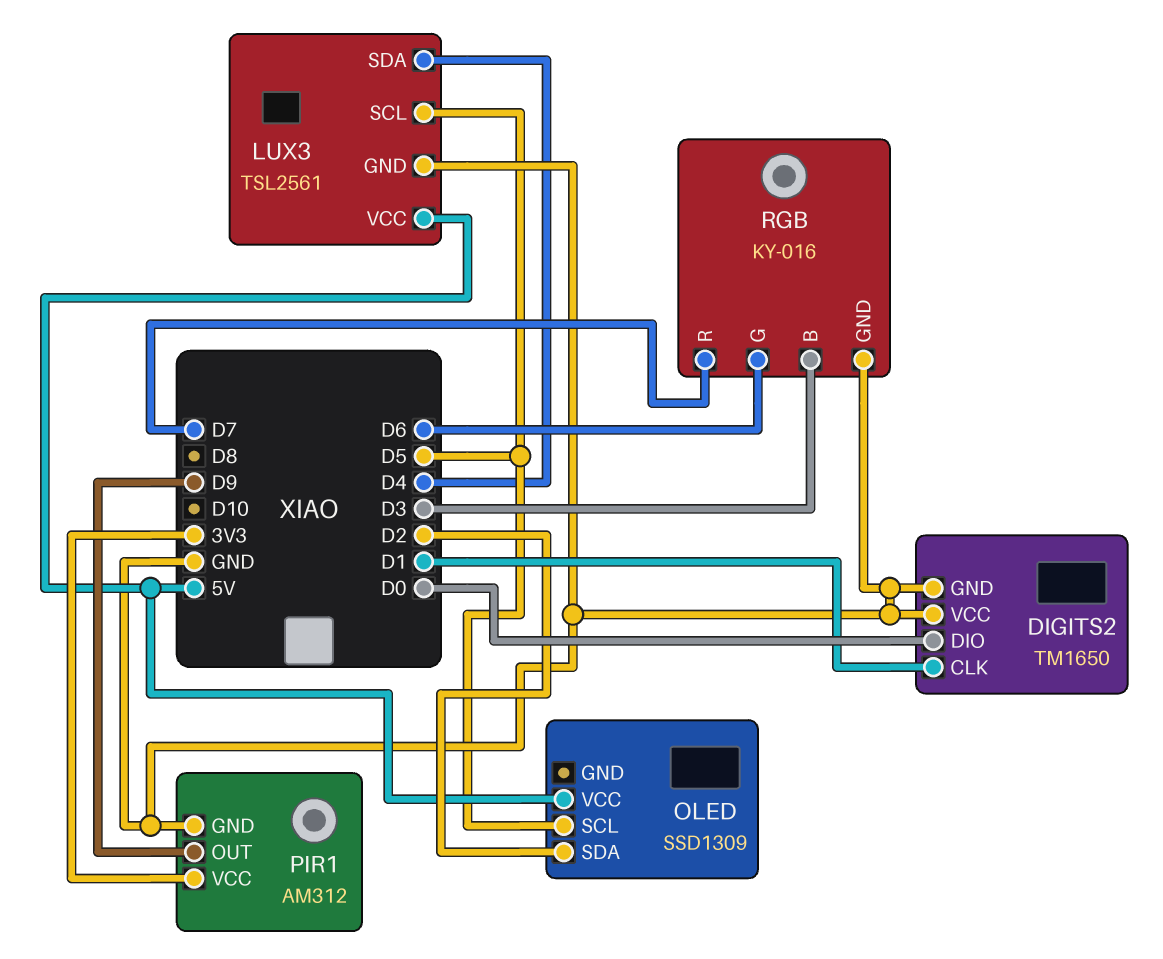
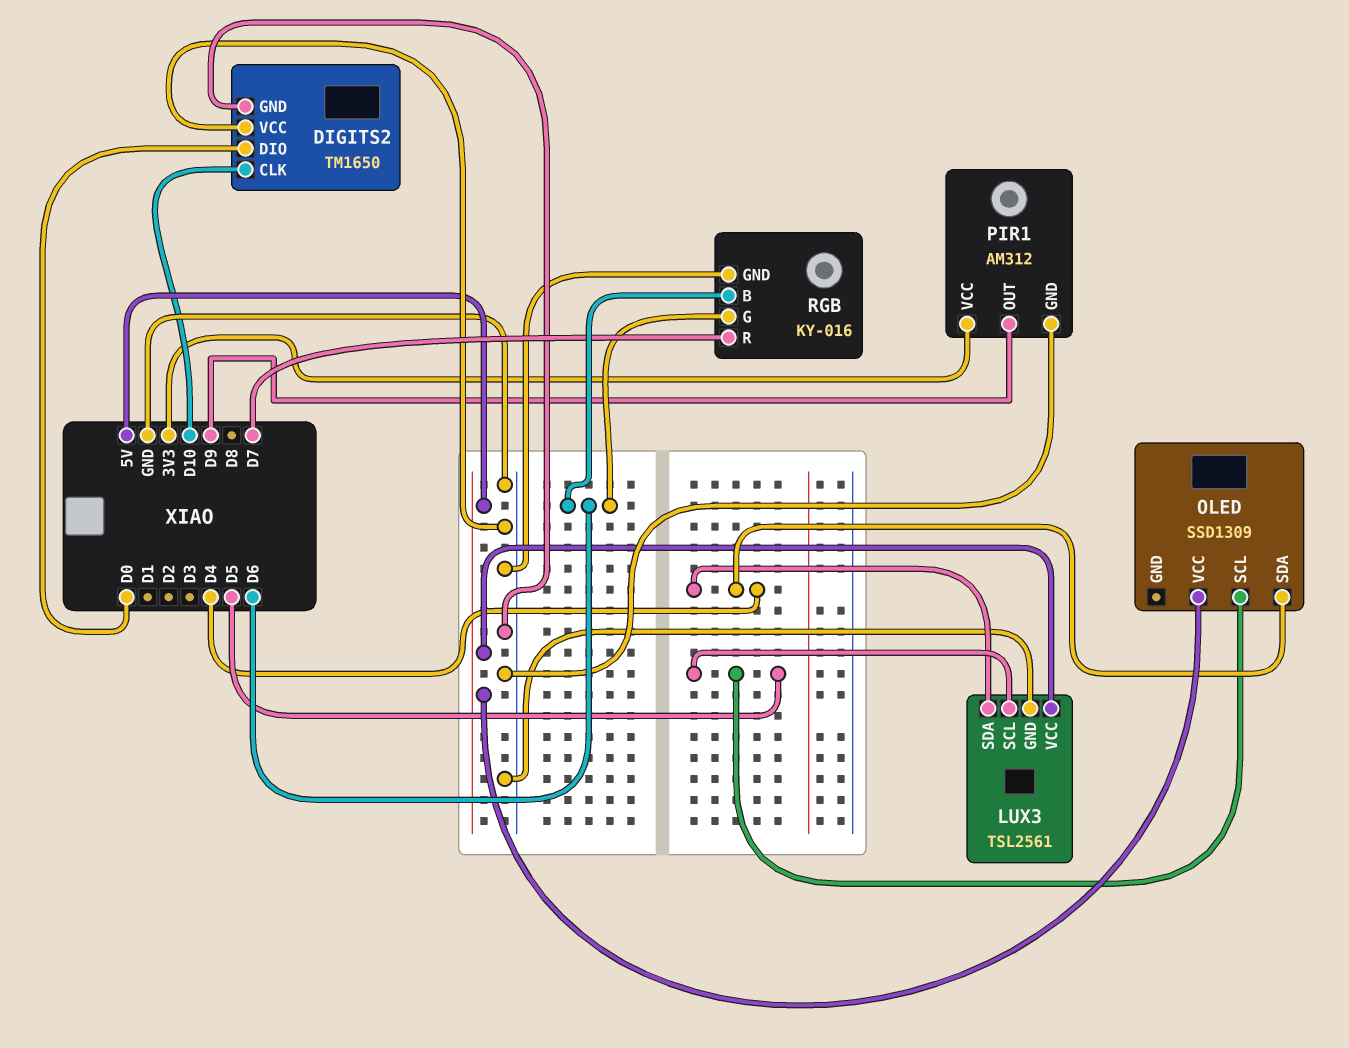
DIGITS2 pin CLK: D1 -> D10
OLED pin SDA: D2 -> D4
RGB pin B: D3 -> D6

